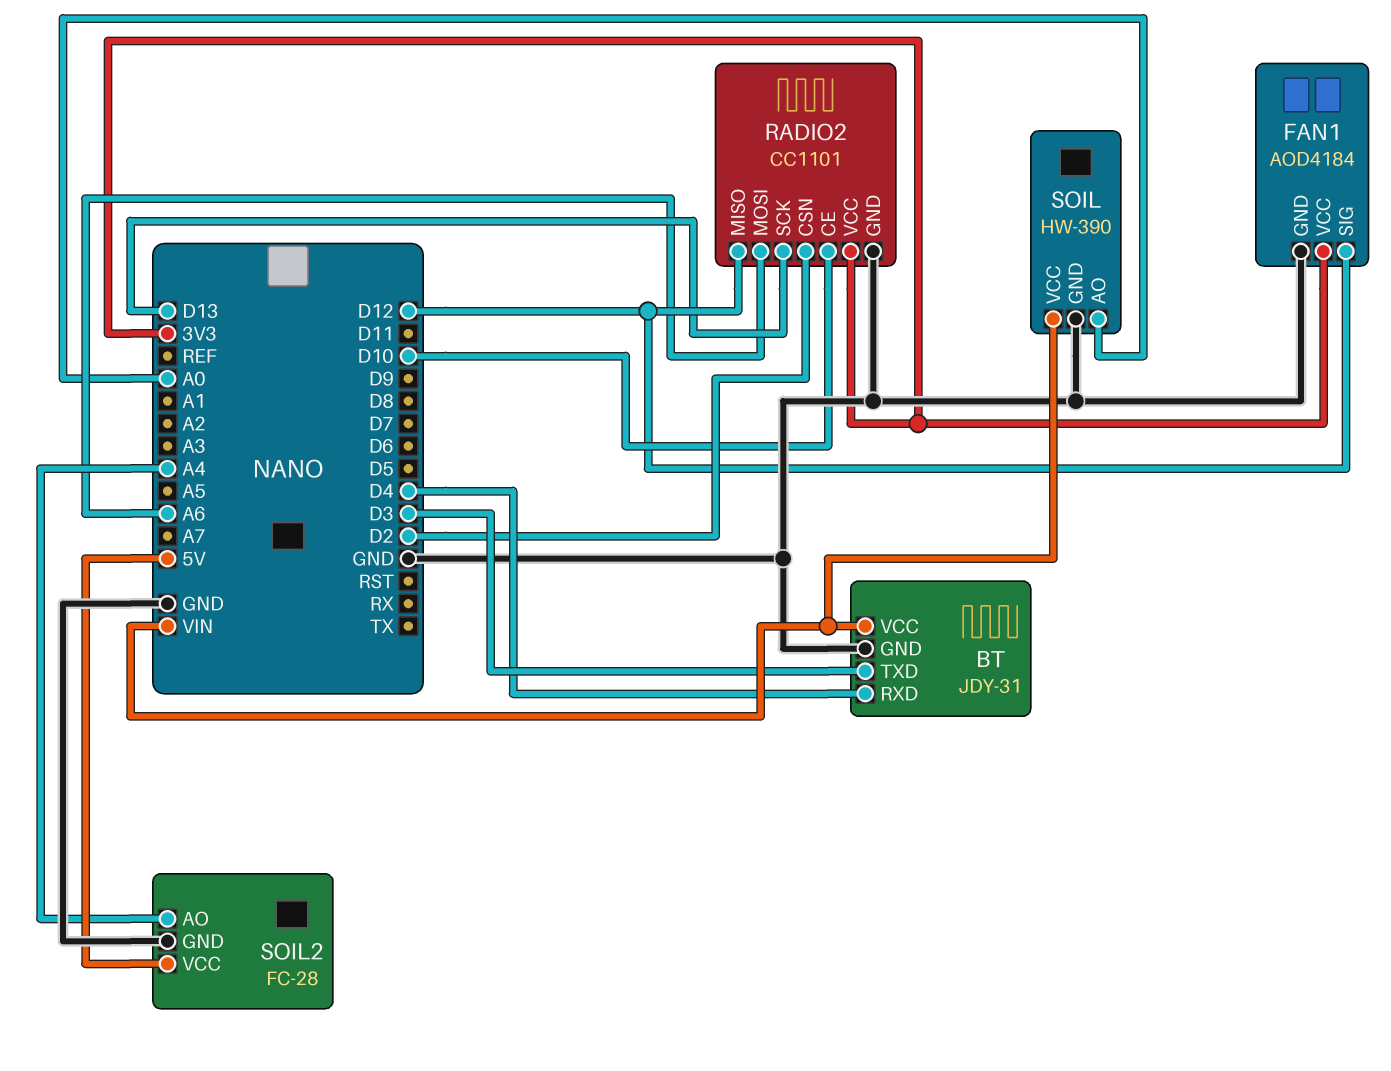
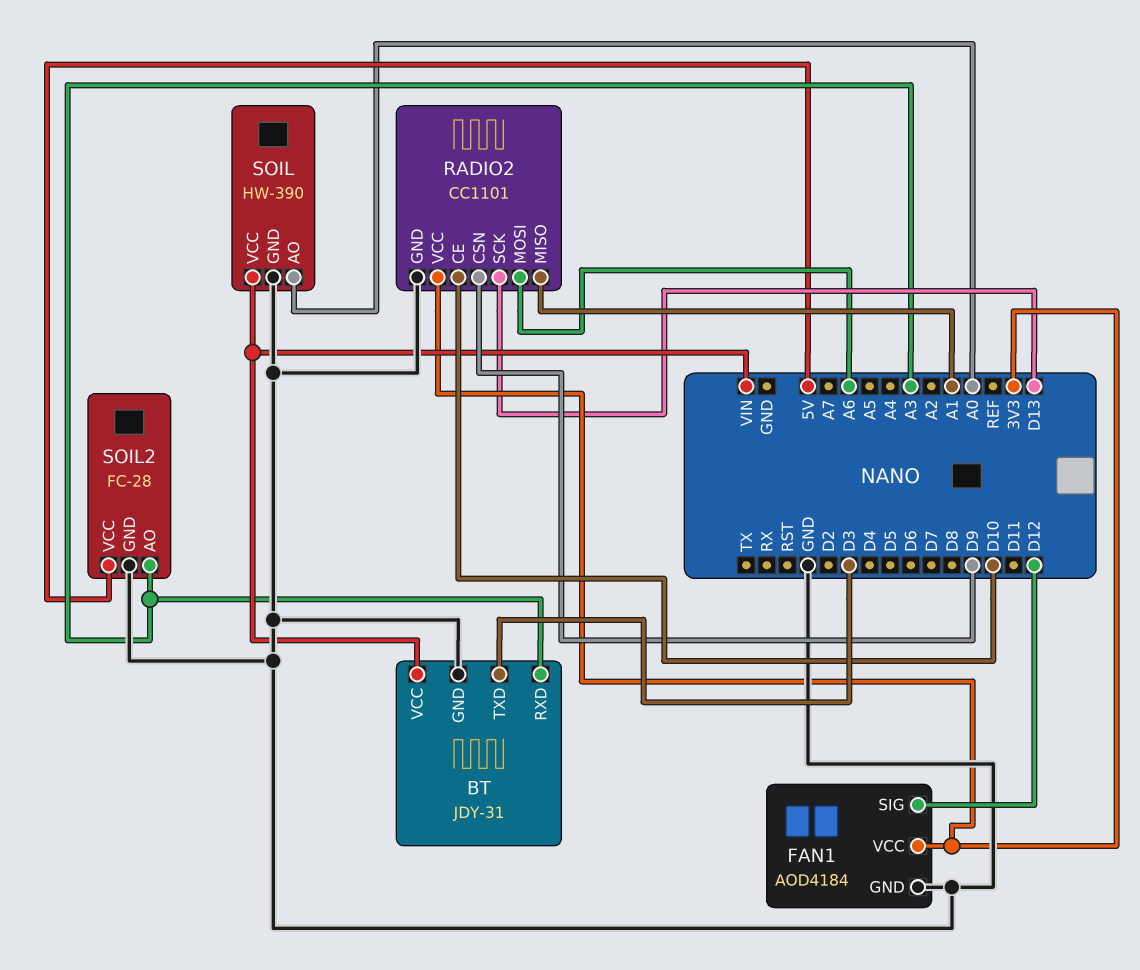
BT pin RXD: D4 -> A3
RADIO2 pin CSN: D2 -> D9
RADIO2 pin MISO: D12 -> A1
SOIL2 pin AO: A4 -> A3

